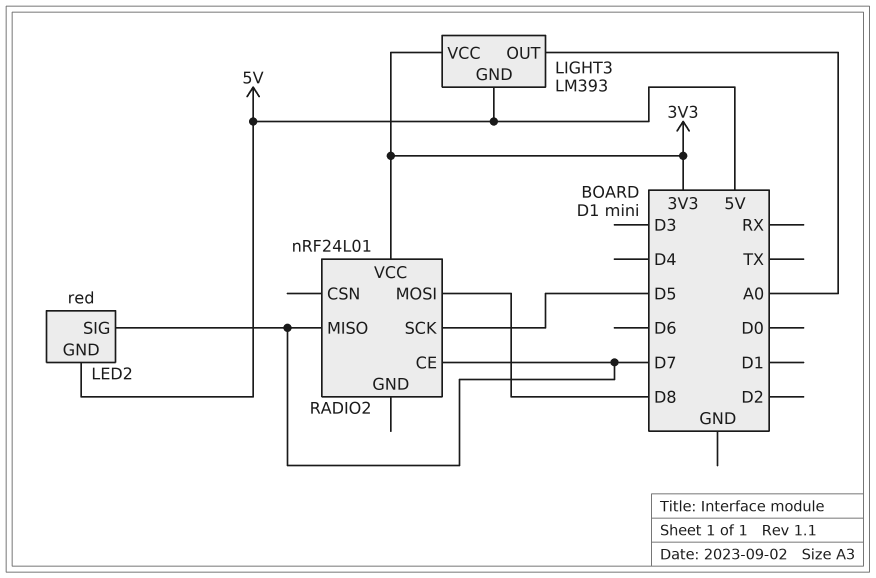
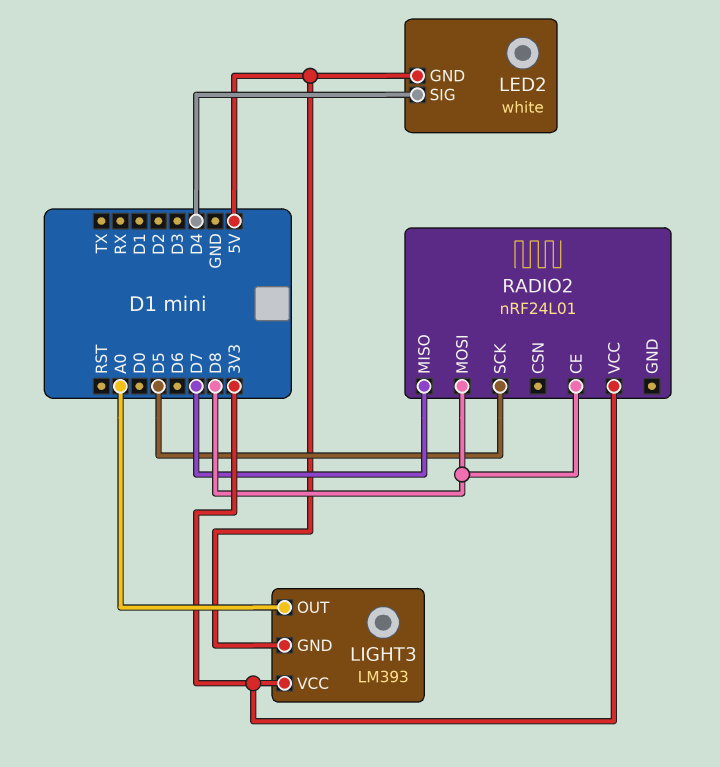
LED2: red -> white
LED2 pin SIG: D7 -> D4
RADIO2 pin CE: D7 -> D8

